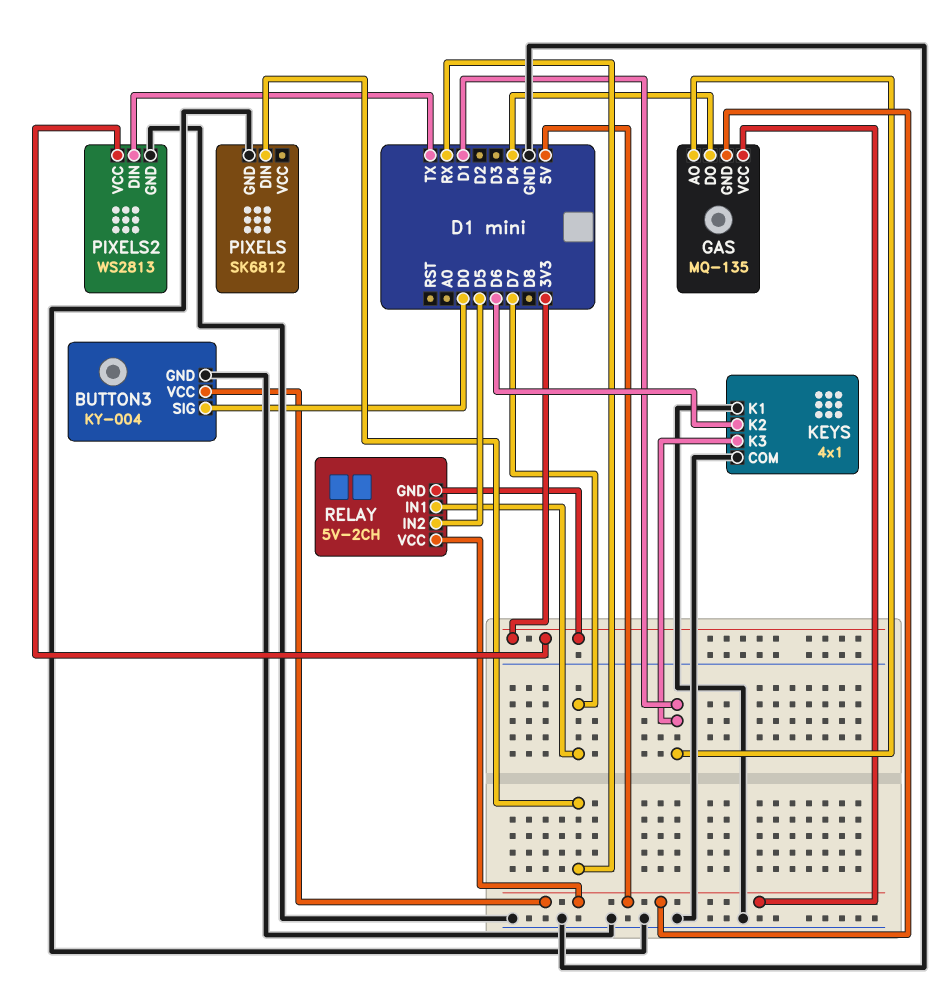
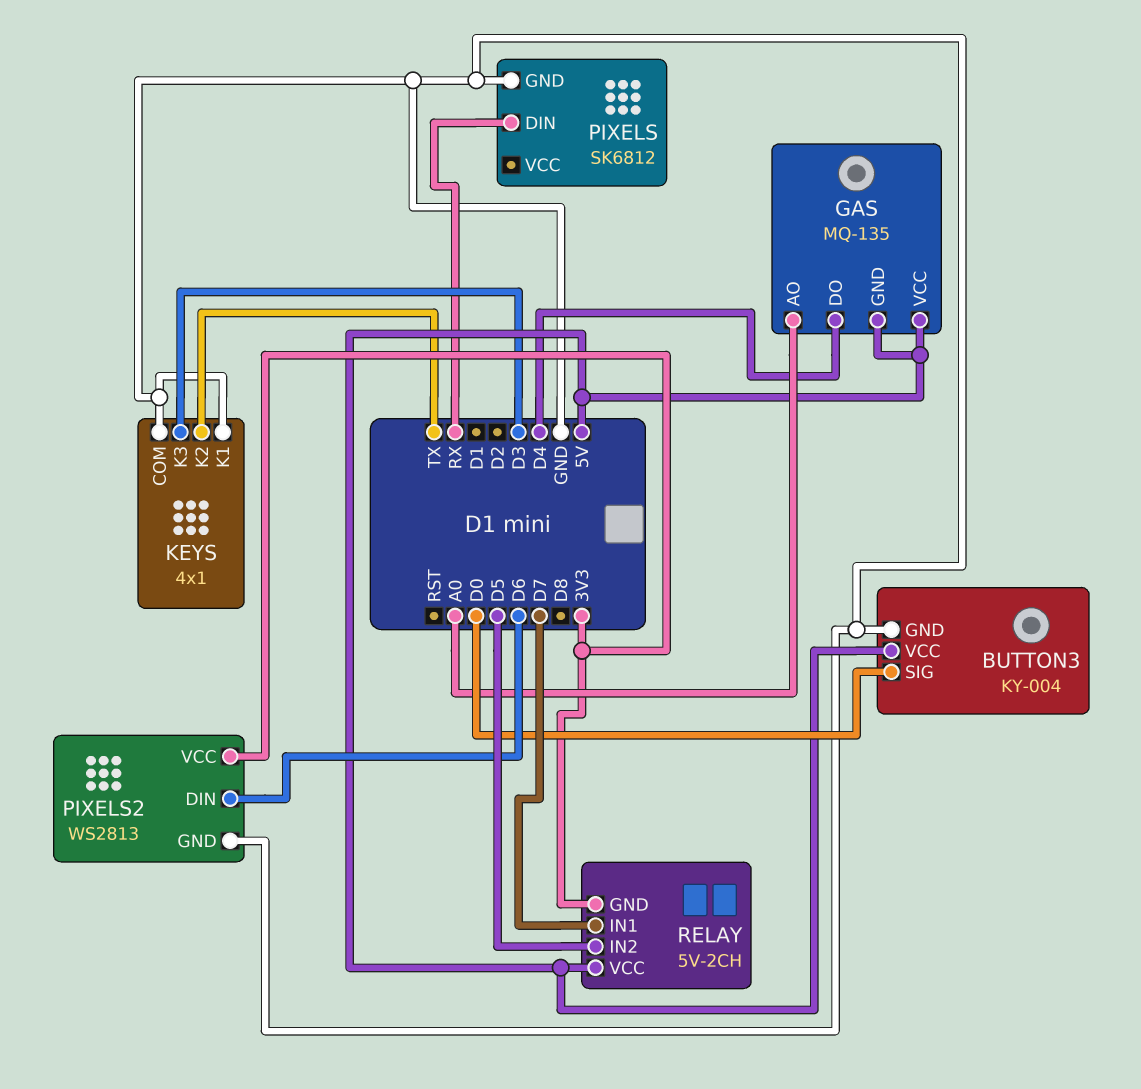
GAS pin AO: D1 -> A0
KEYS pin K2: D6 -> TX
KEYS pin K3: D1 -> D3
PIXELS2 pin DIN: TX -> D6

